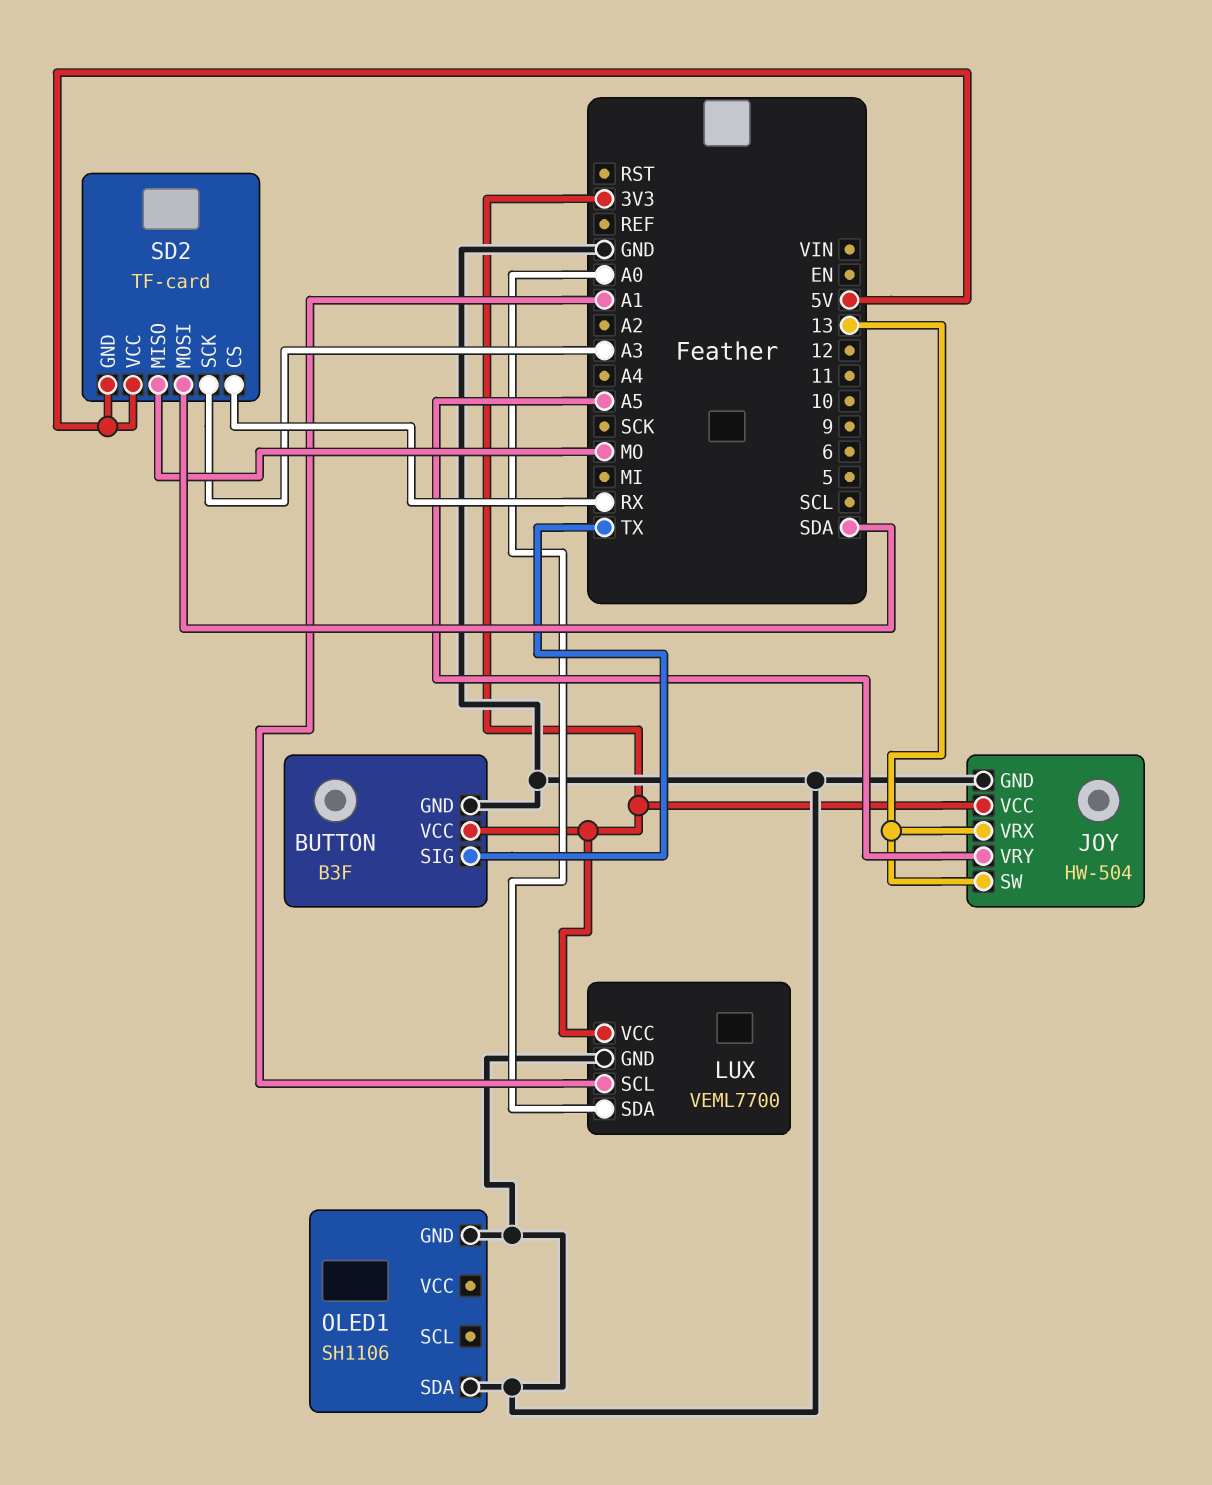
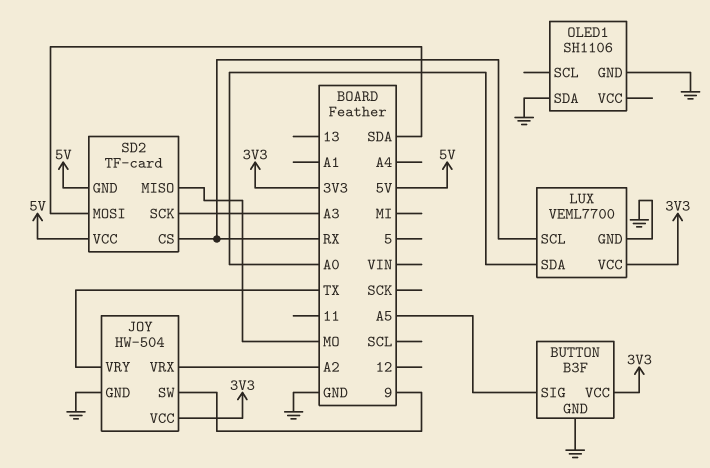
BUTTON pin SIG: TX -> A5
JOY pin SW: 13 -> 9
JOY pin VRX: 13 -> A2
JOY pin VRY: A5 -> TX
LUX pin SCL: A1 -> RX

